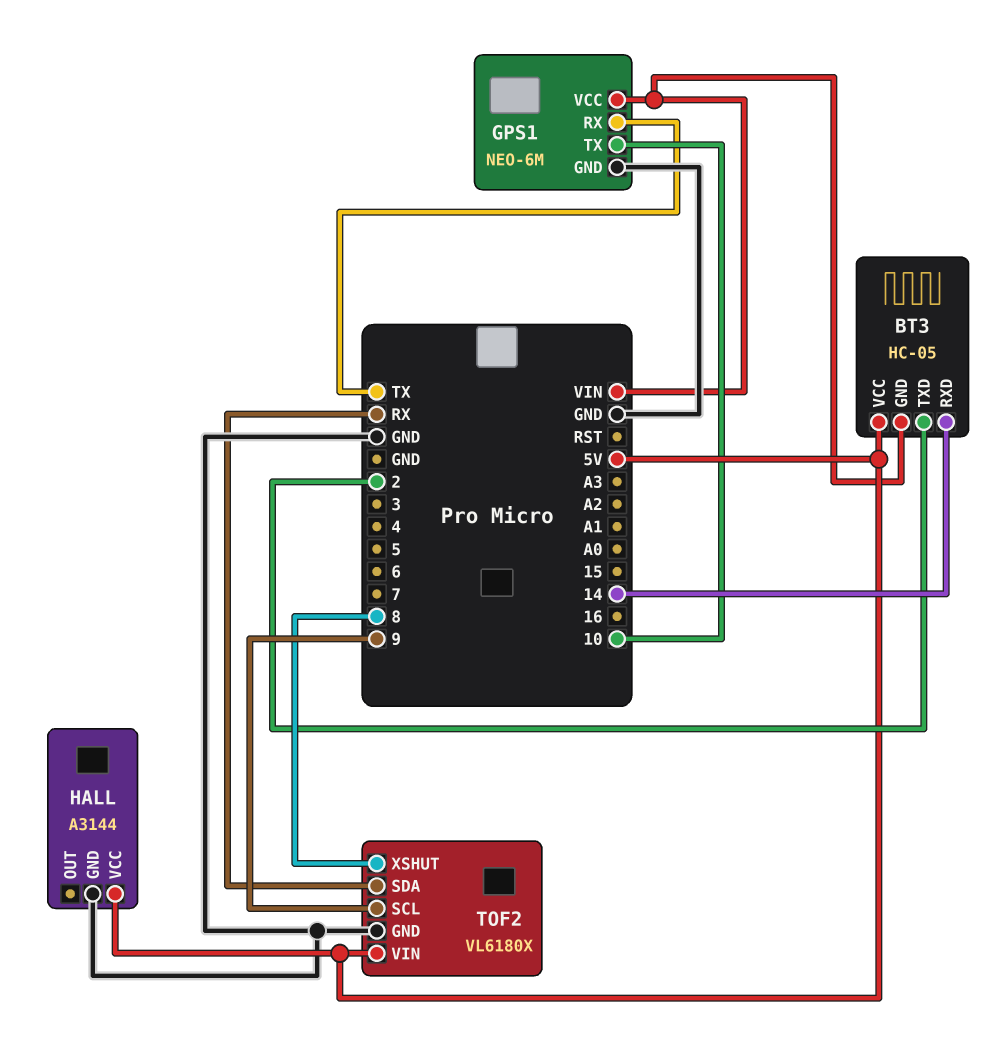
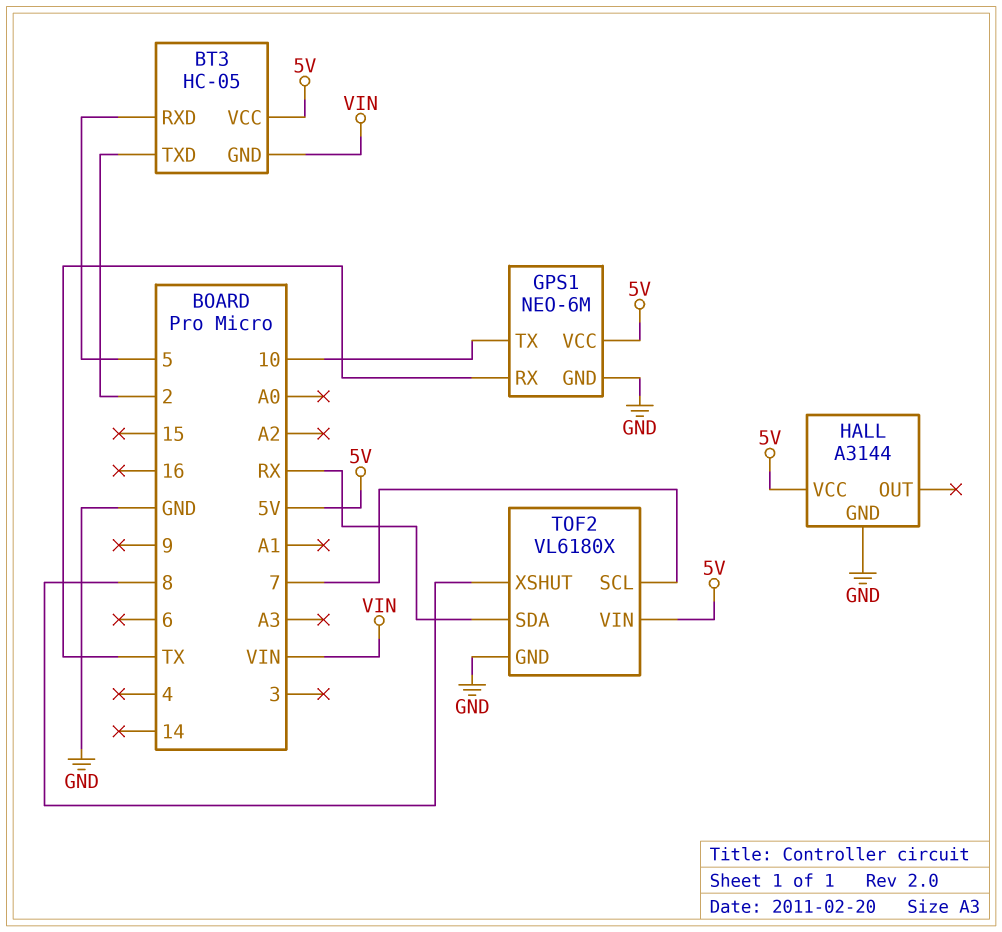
BT3 pin RXD: 14 -> 5
GPS1 pin VCC: VIN -> 5V
TOF2 pin SCL: 9 -> 7

